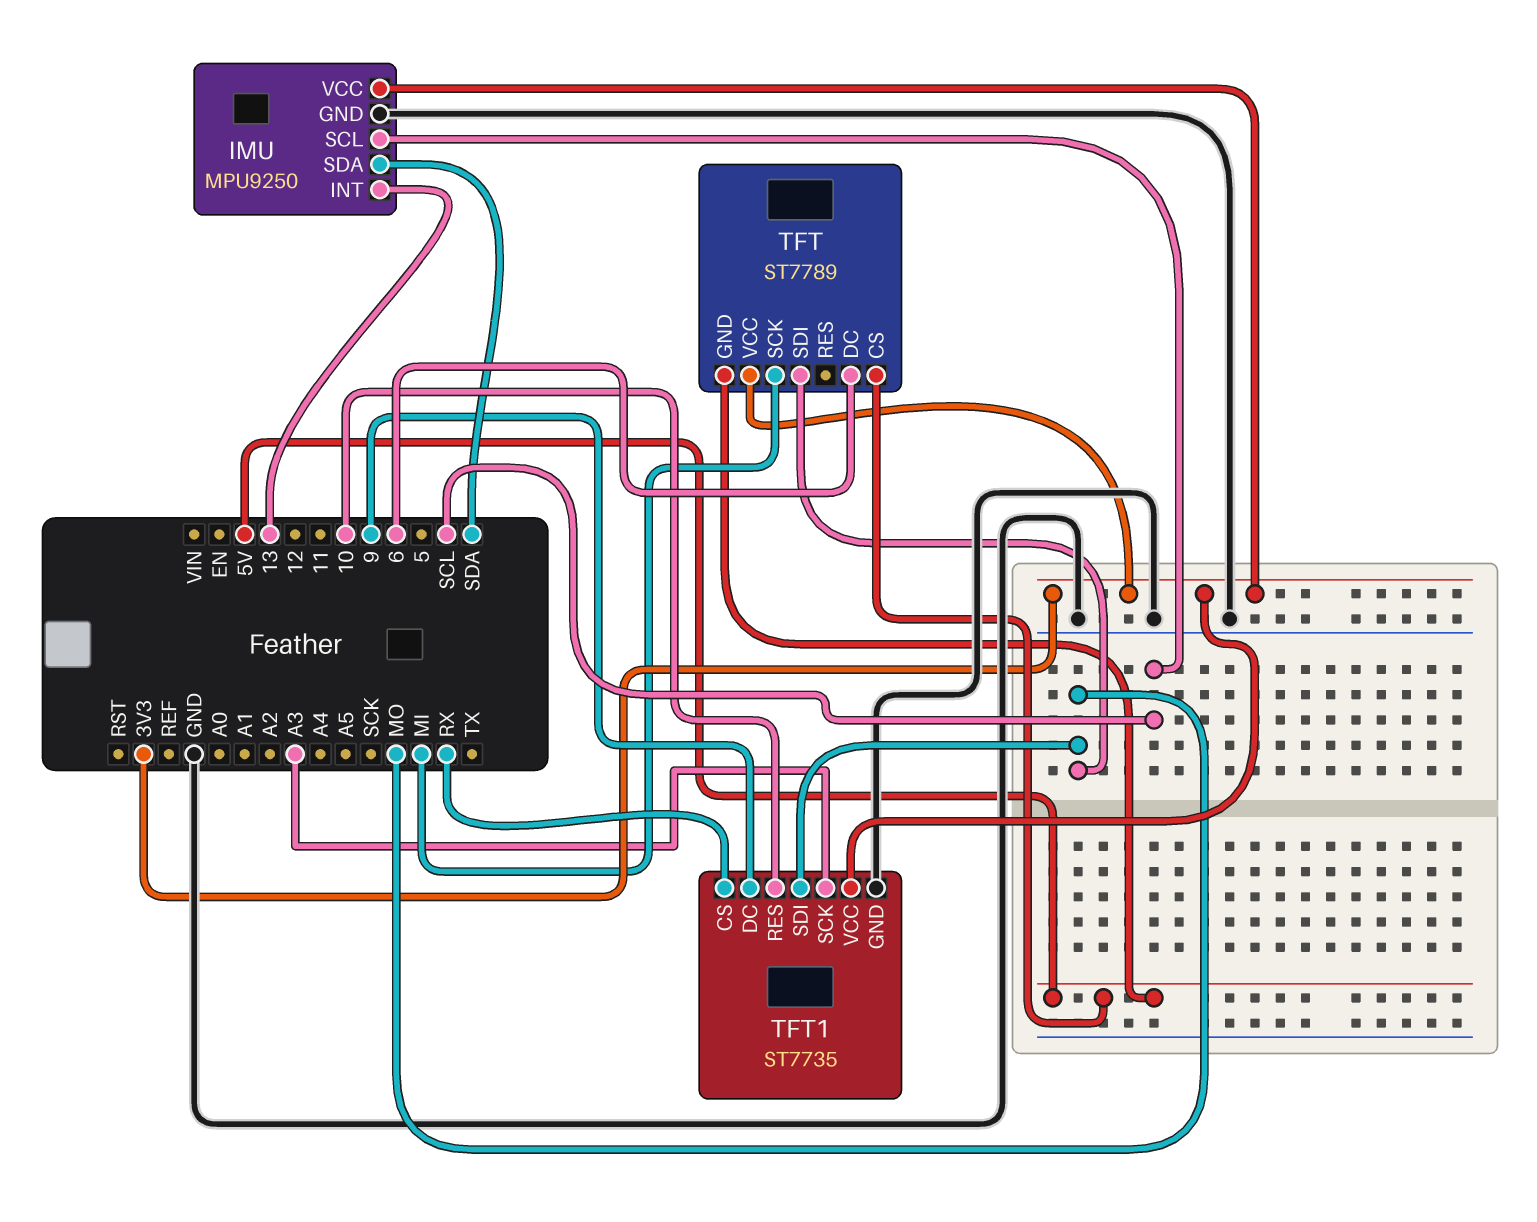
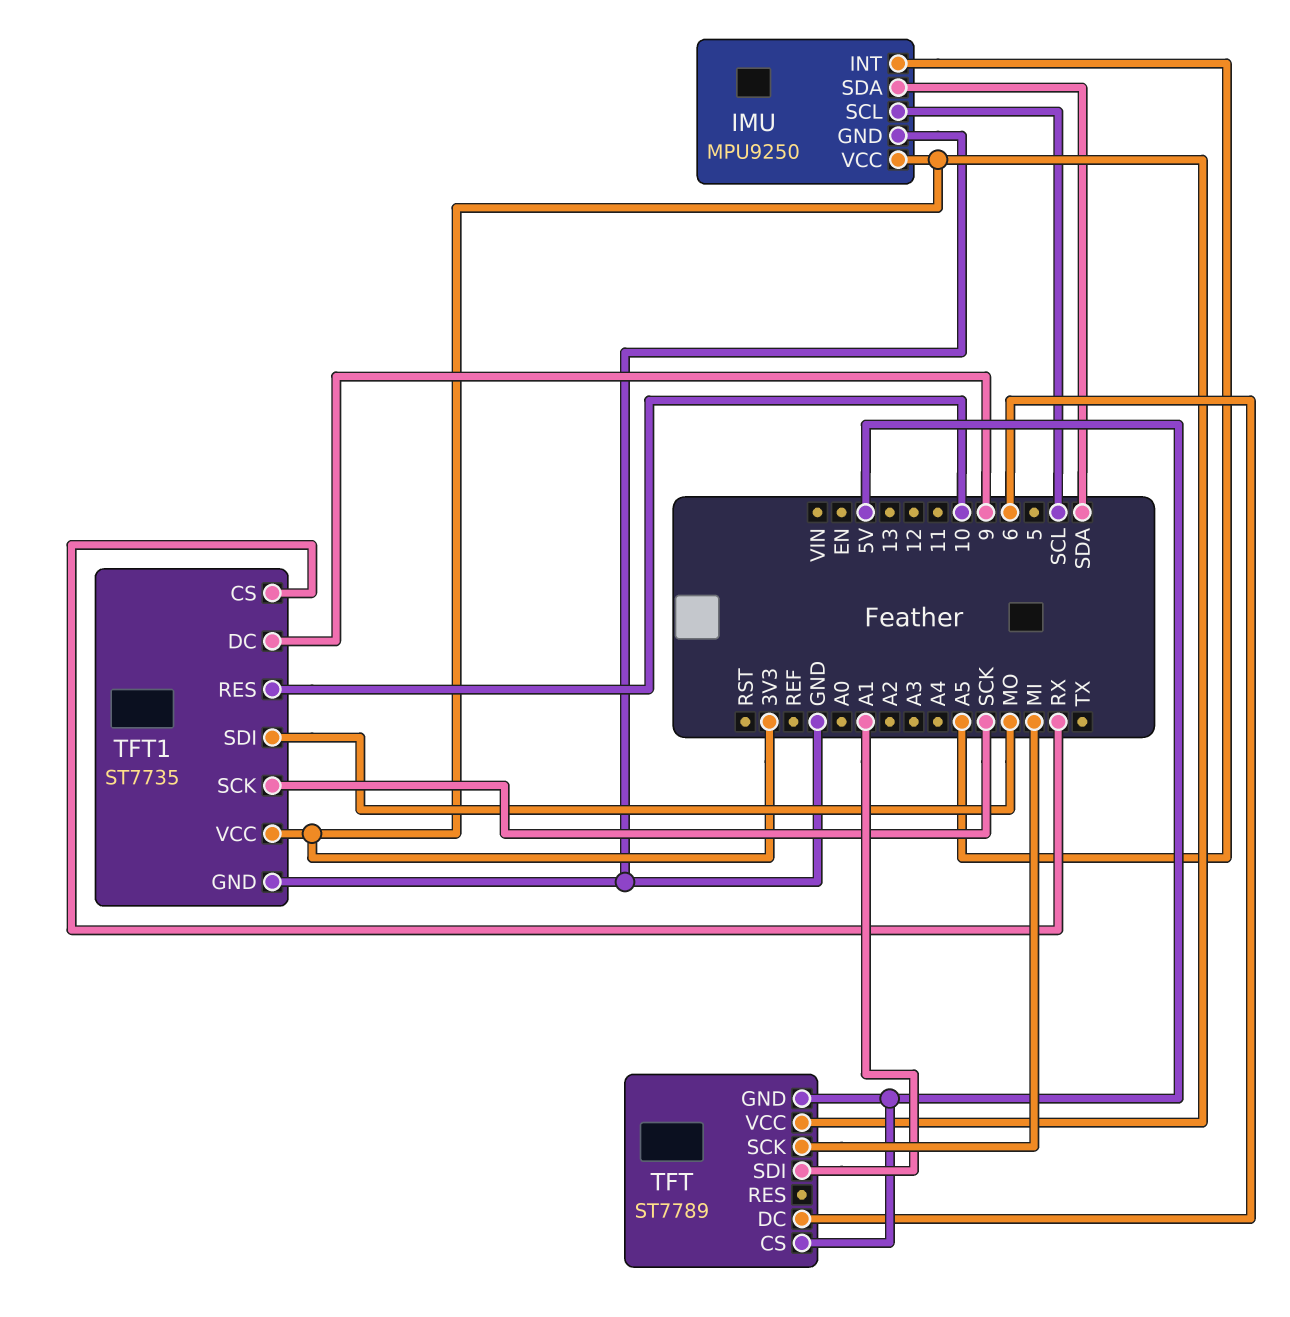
IMU pin INT: 13 -> A5
TFT pin SDI: MO -> A1
TFT1 pin SCK: A3 -> SCK

